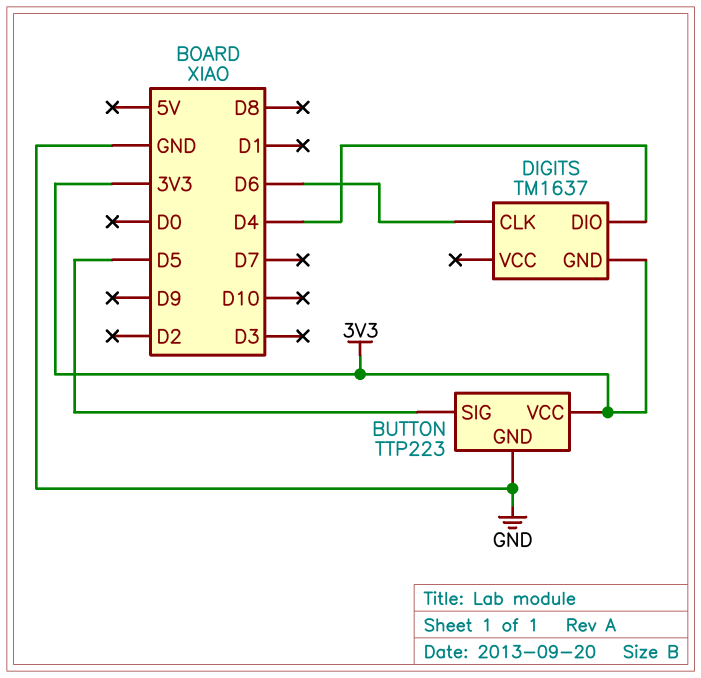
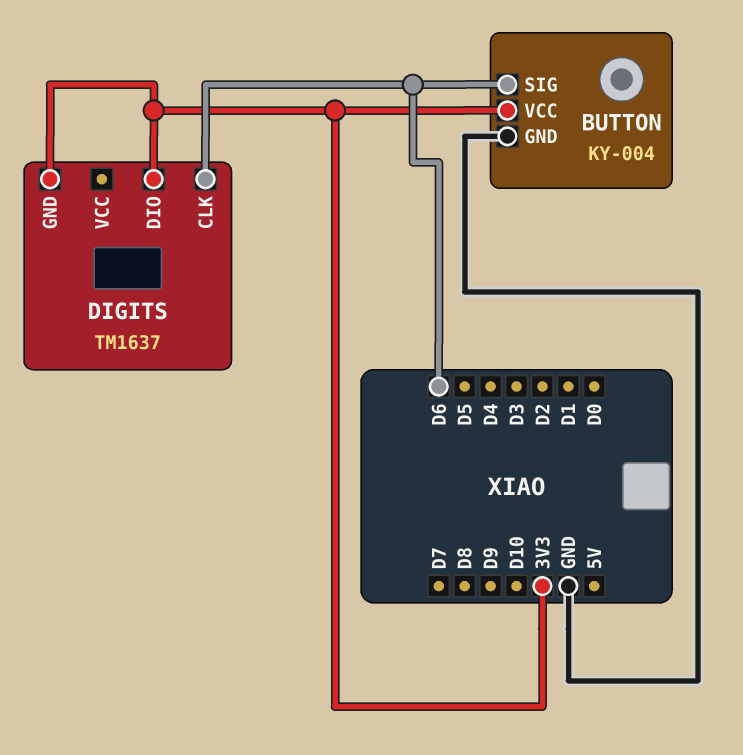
BUTTON: TTP223 -> KY-004
BUTTON pin SIG: D5 -> D6
DIGITS pin DIO: D4 -> 3V3

